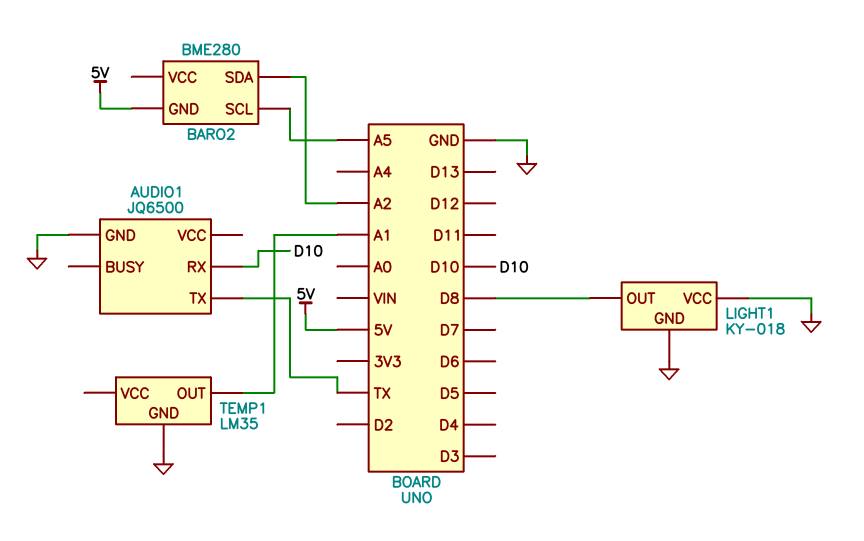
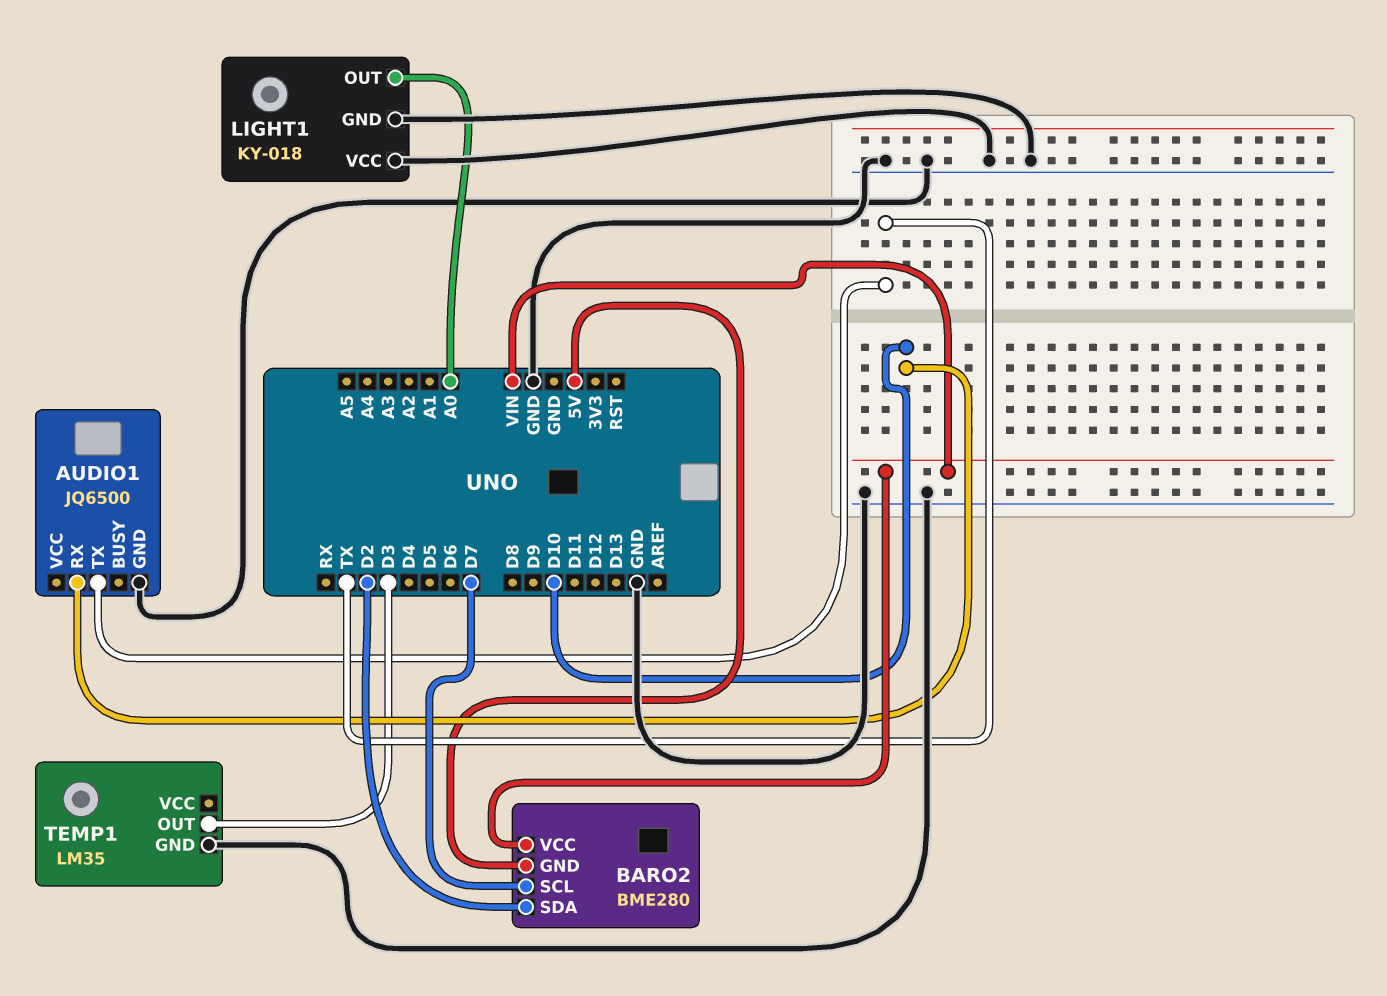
BARO2 pin SCL: A5 -> D7
BARO2 pin SDA: A2 -> D2
BARO2 pin VCC: none -> VIN
LIGHT1 pin OUT: D8 -> A0
TEMP1 pin OUT: A1 -> D3

